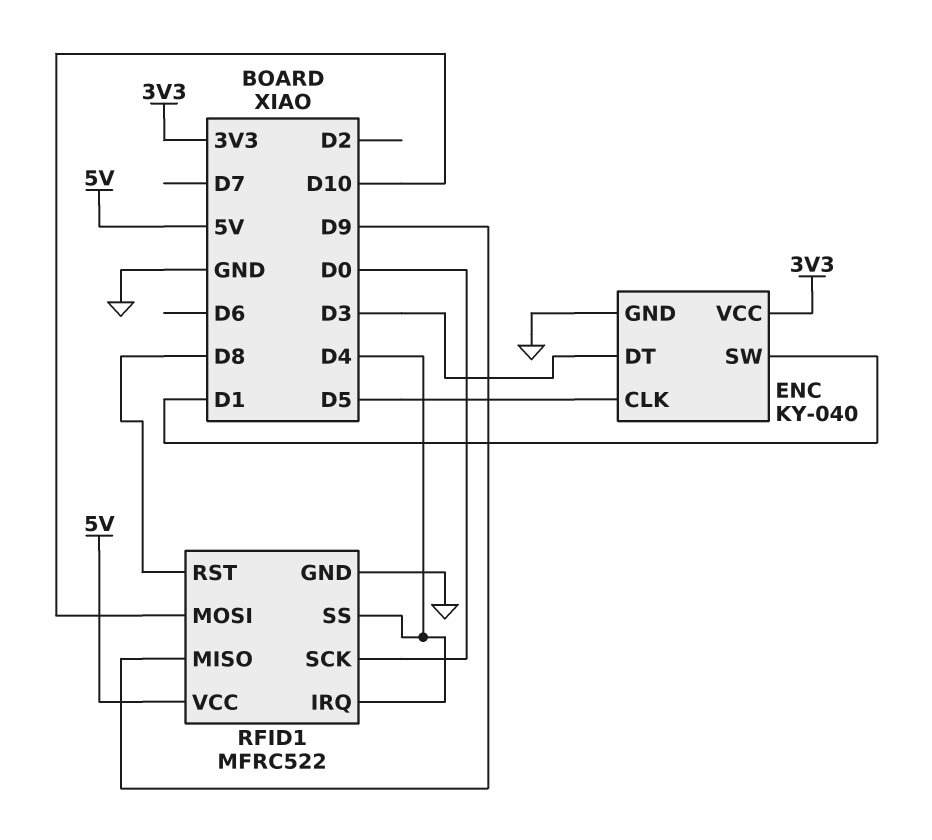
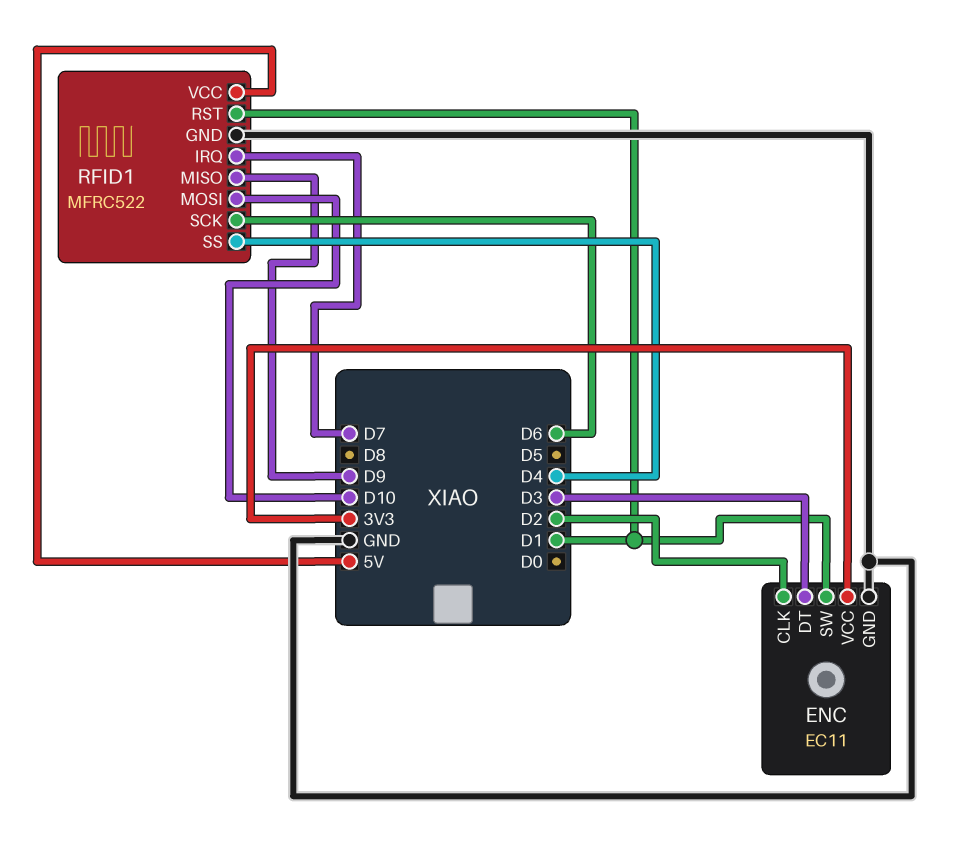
ENC: KY-040 -> EC11
ENC pin CLK: D5 -> D2
RFID1 pin IRQ: D4 -> D7
RFID1 pin RST: D8 -> D1
RFID1 pin SCK: D0 -> D6

